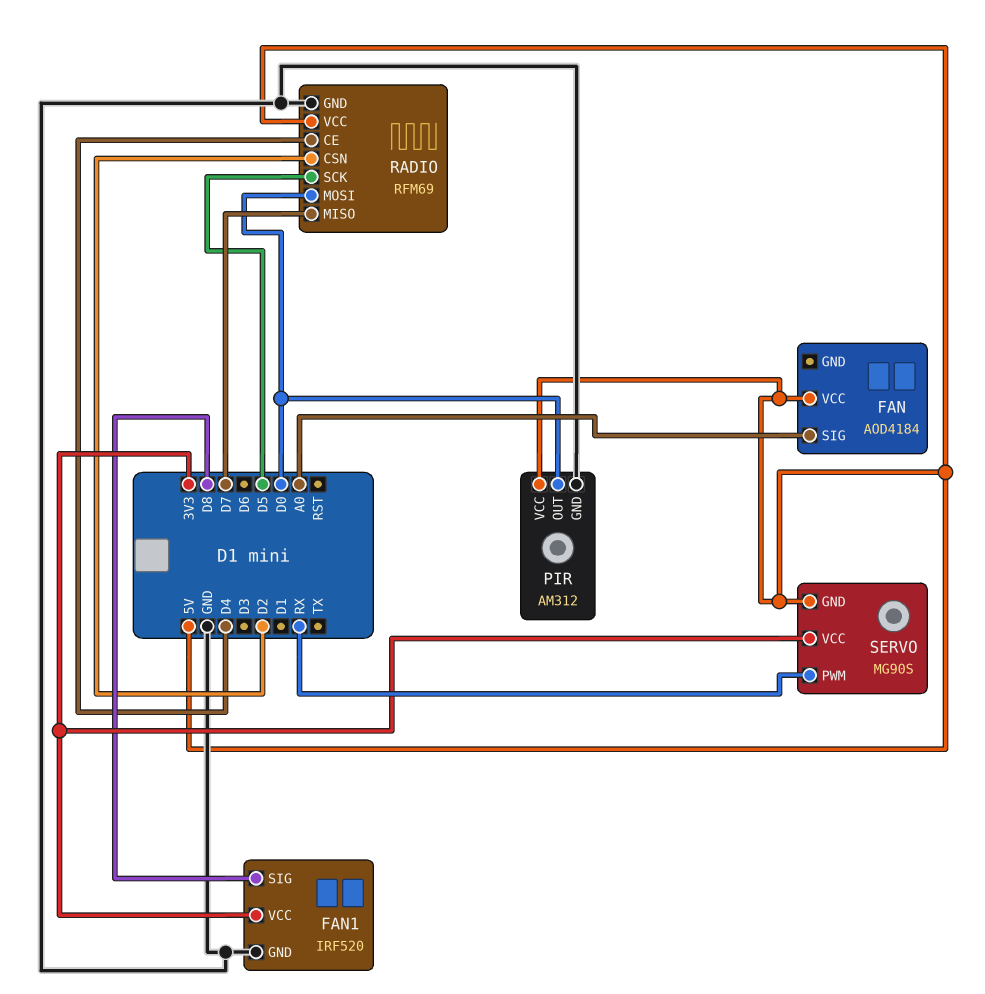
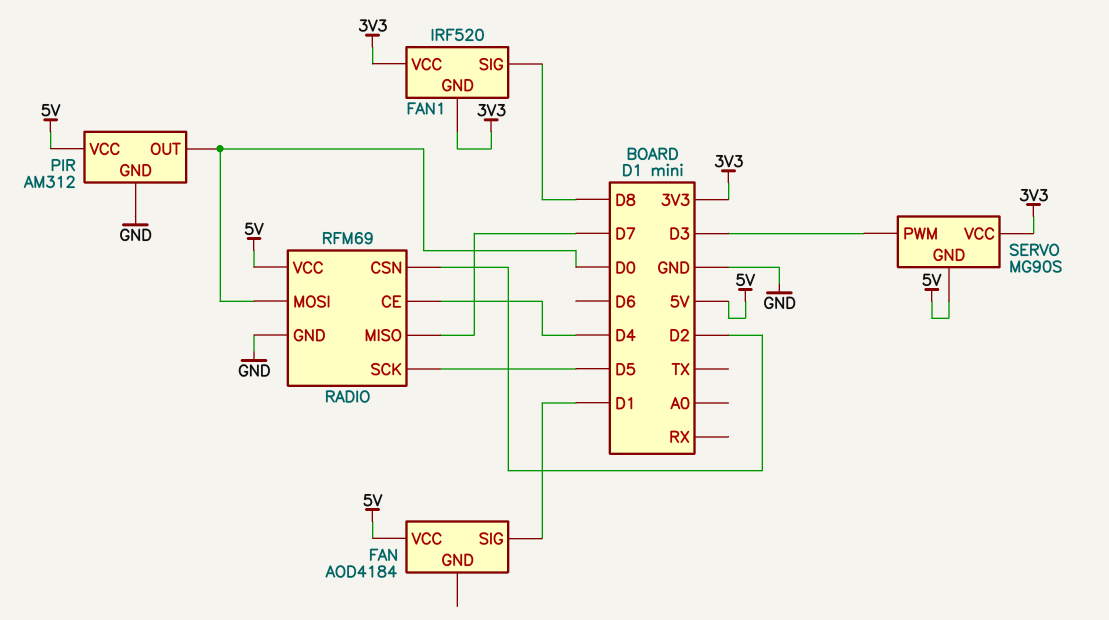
FAN pin SIG: A0 -> D1
FAN1 pin GND: GND -> 3V3
SERVO pin PWM: RX -> D3

